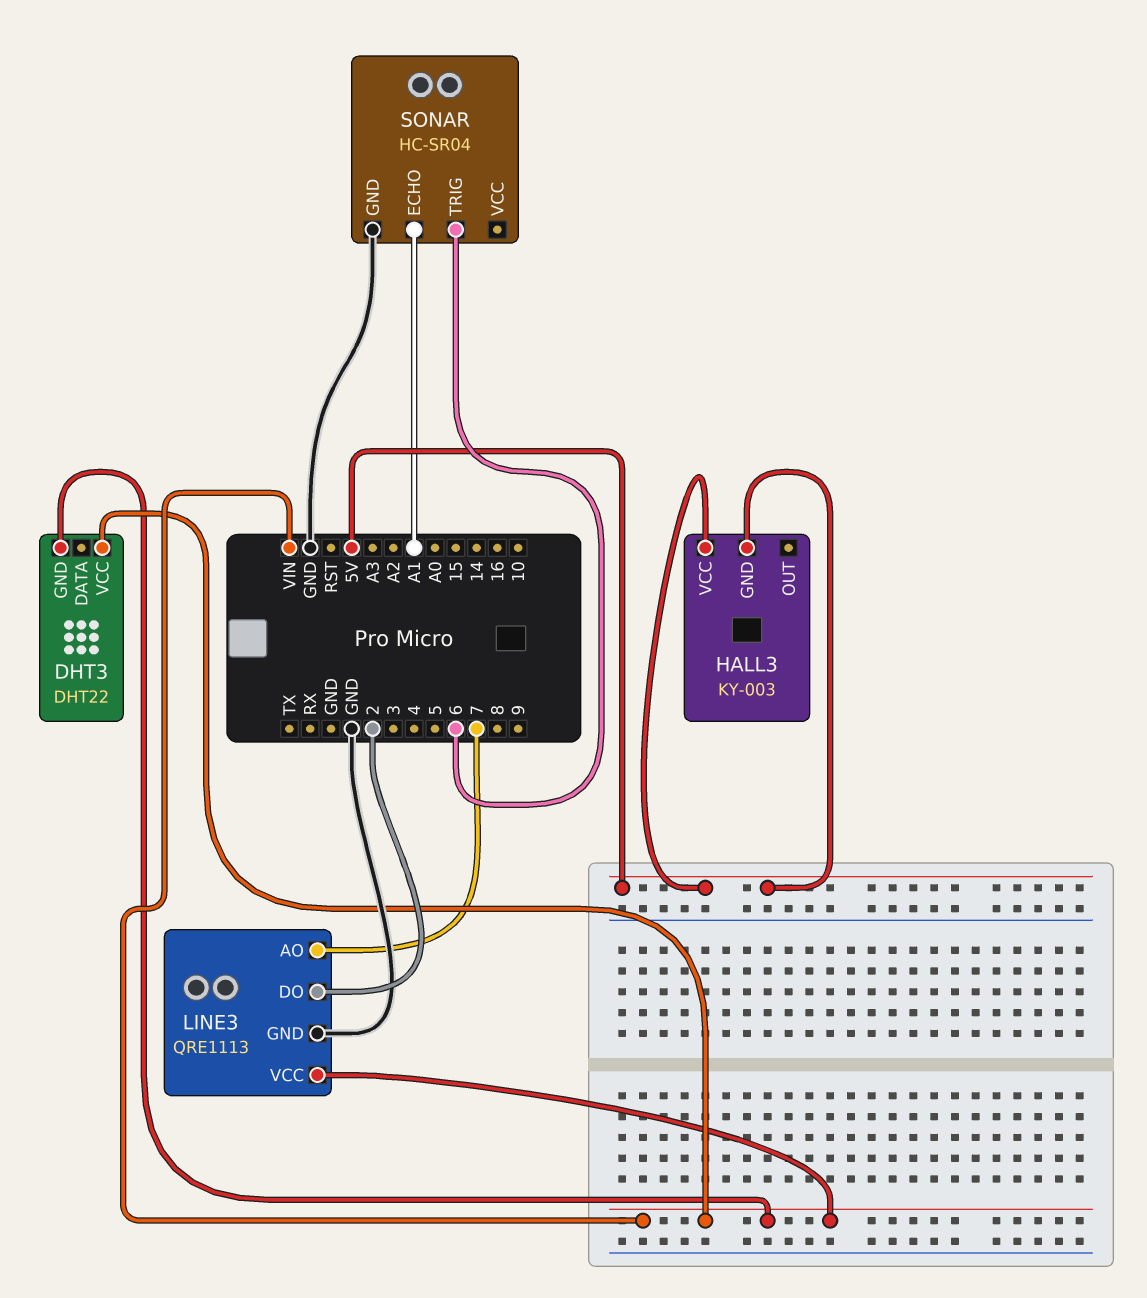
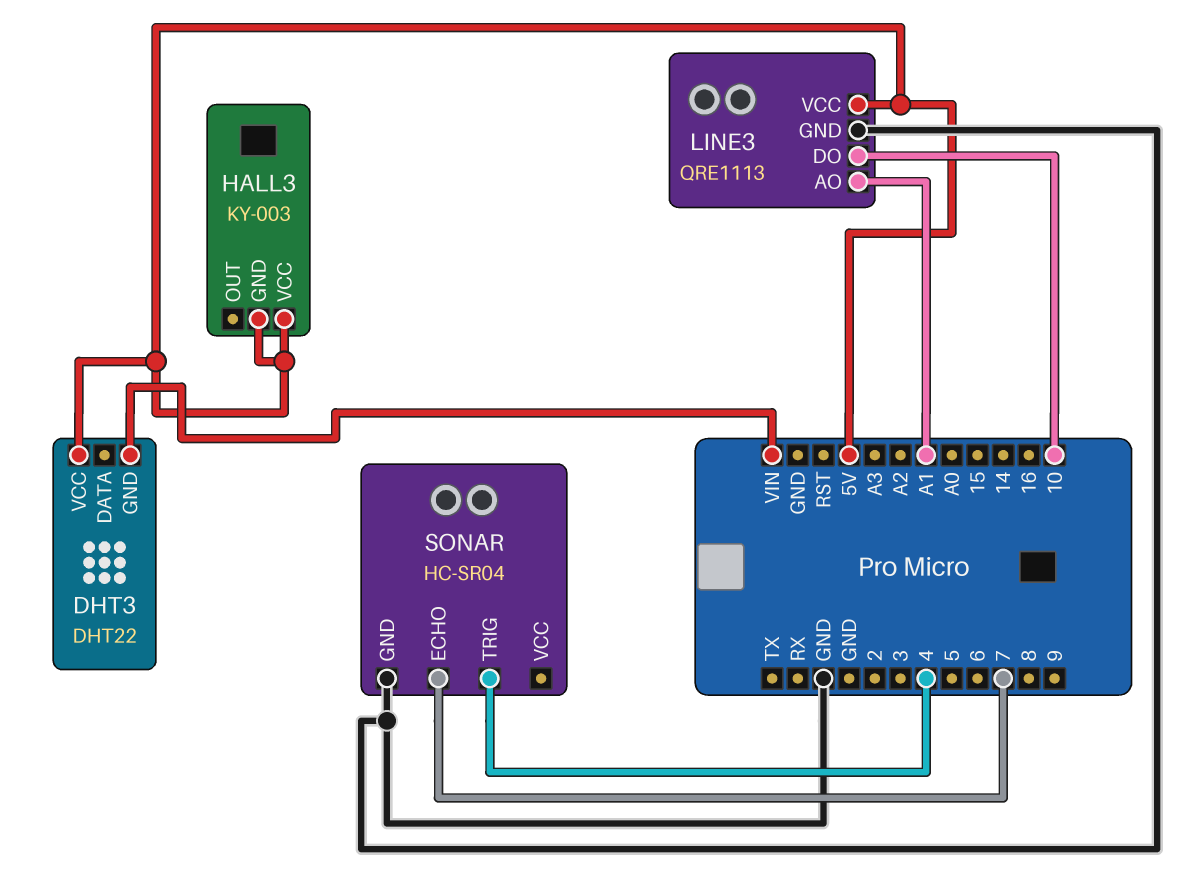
DHT3 pin VCC: VIN -> 5V
LINE3 pin AO: 7 -> A1
LINE3 pin DO: 2 -> 10
LINE3 pin VCC: VIN -> 5V
SONAR pin ECHO: A1 -> 7
SONAR pin TRIG: 6 -> 4

